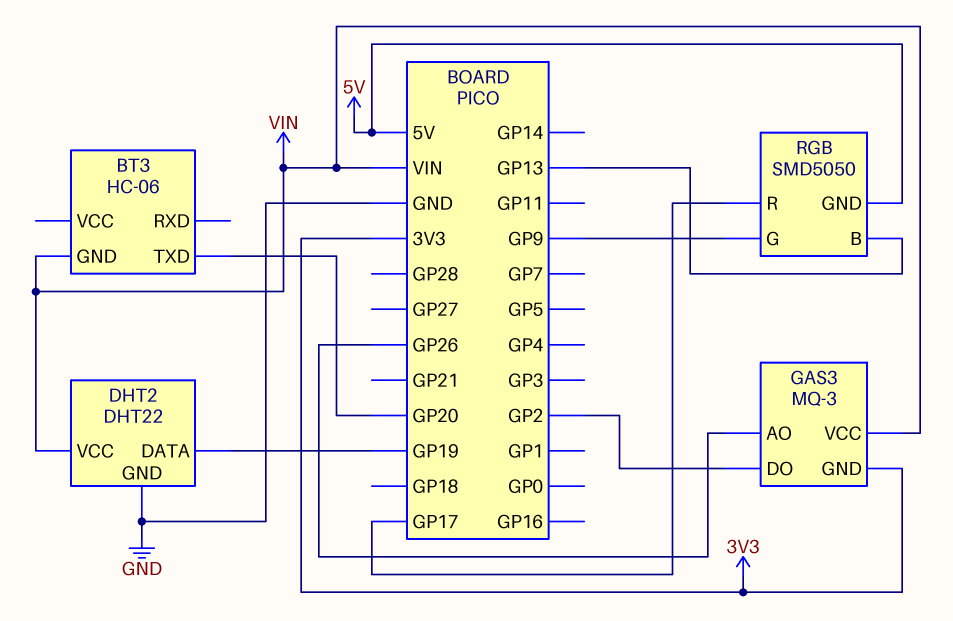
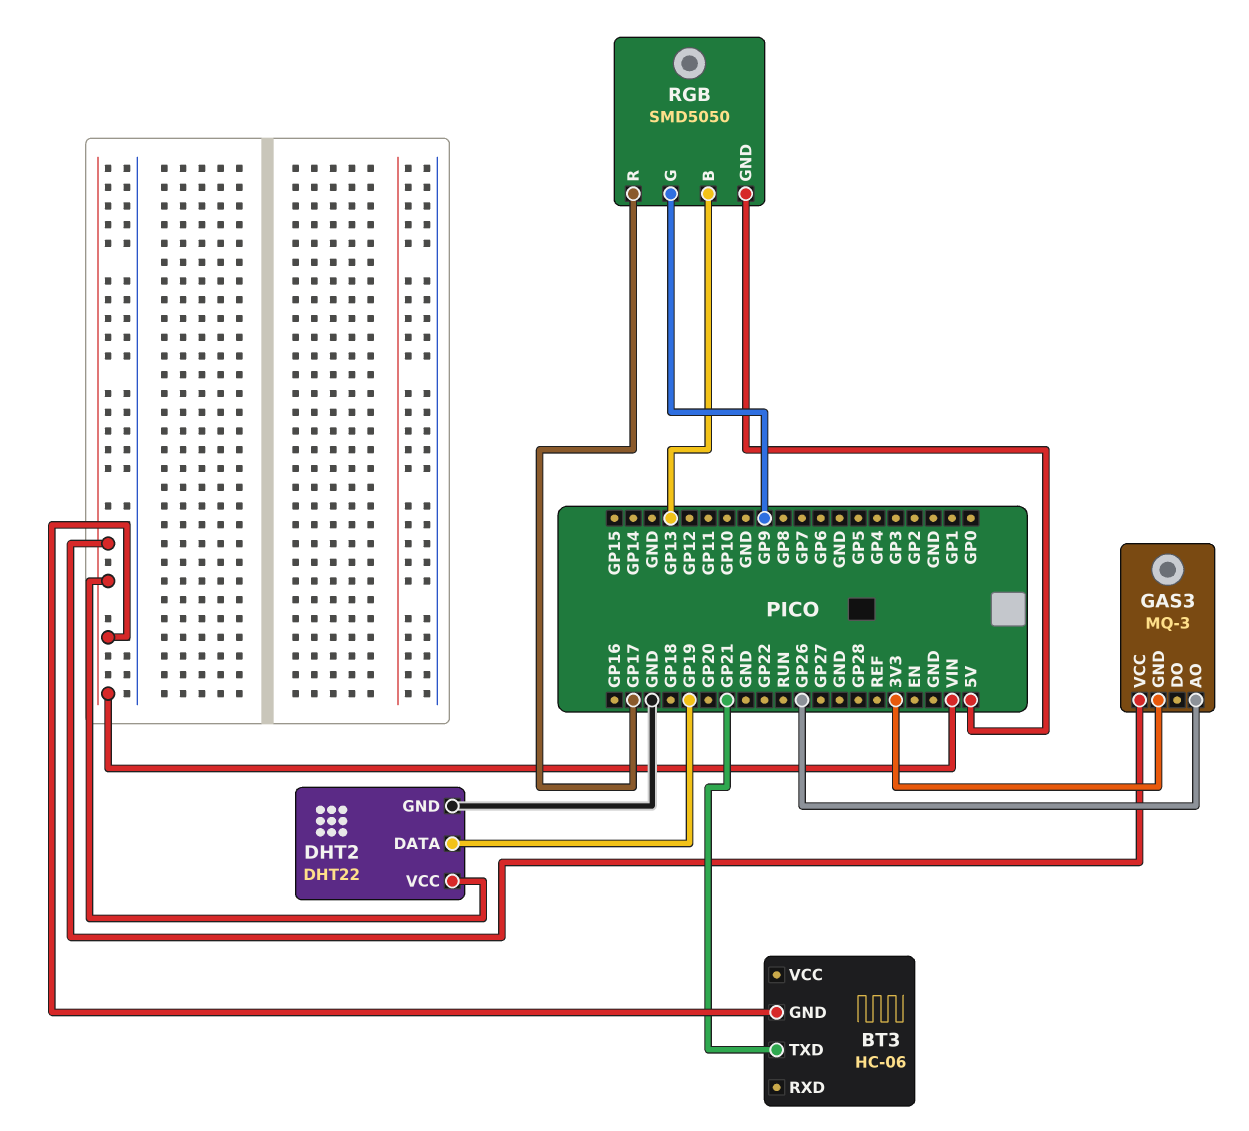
BT3 pin TXD: GP20 -> GP21
GAS3 pin DO: GP2 -> none

